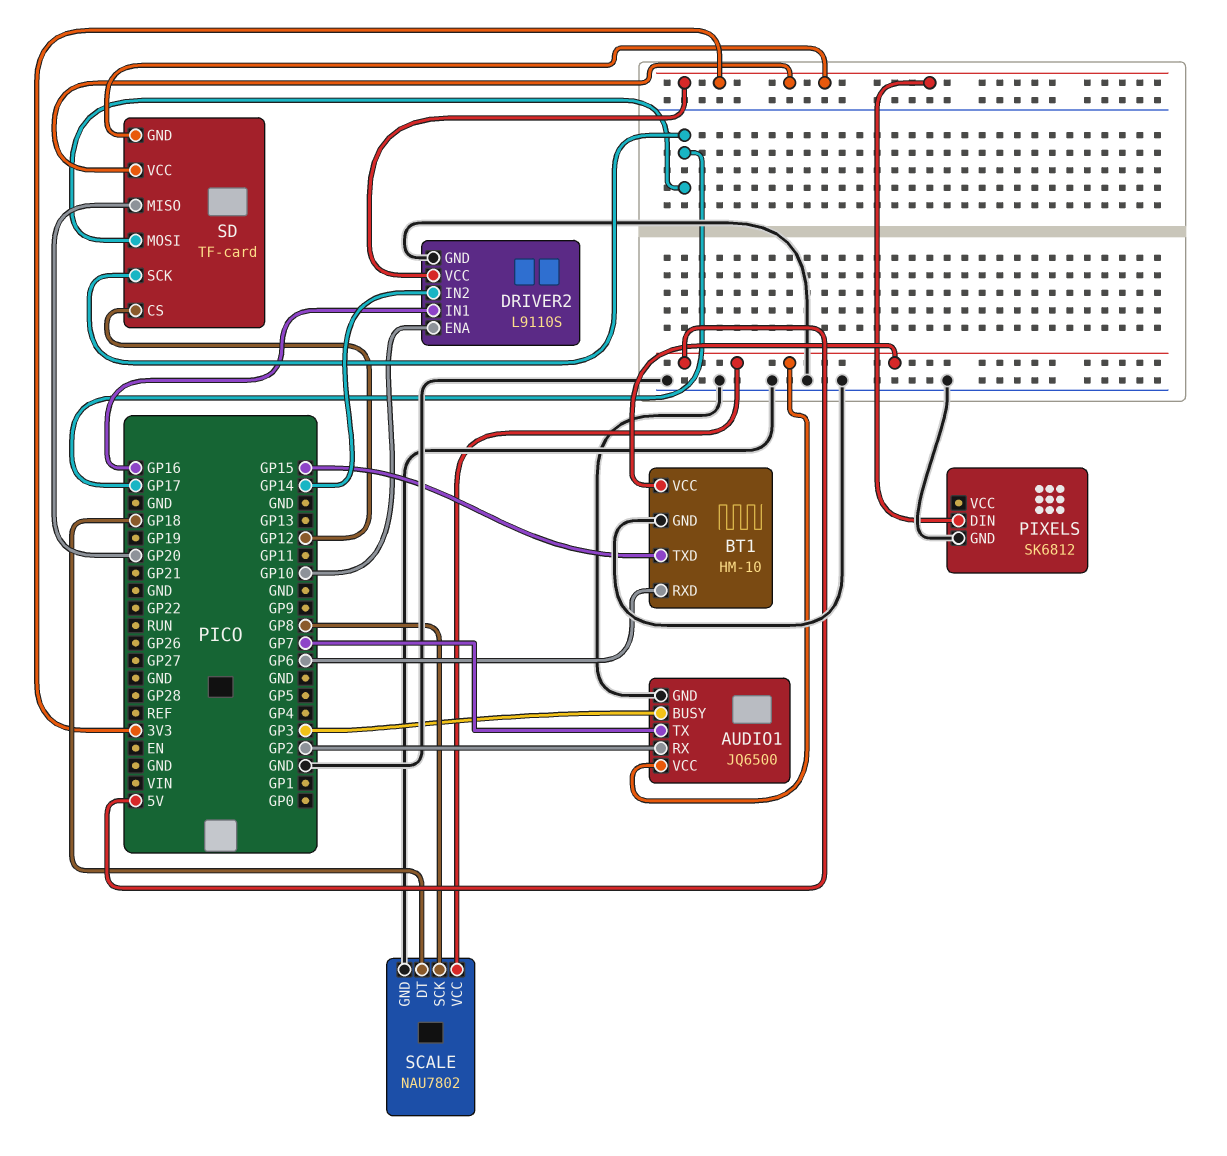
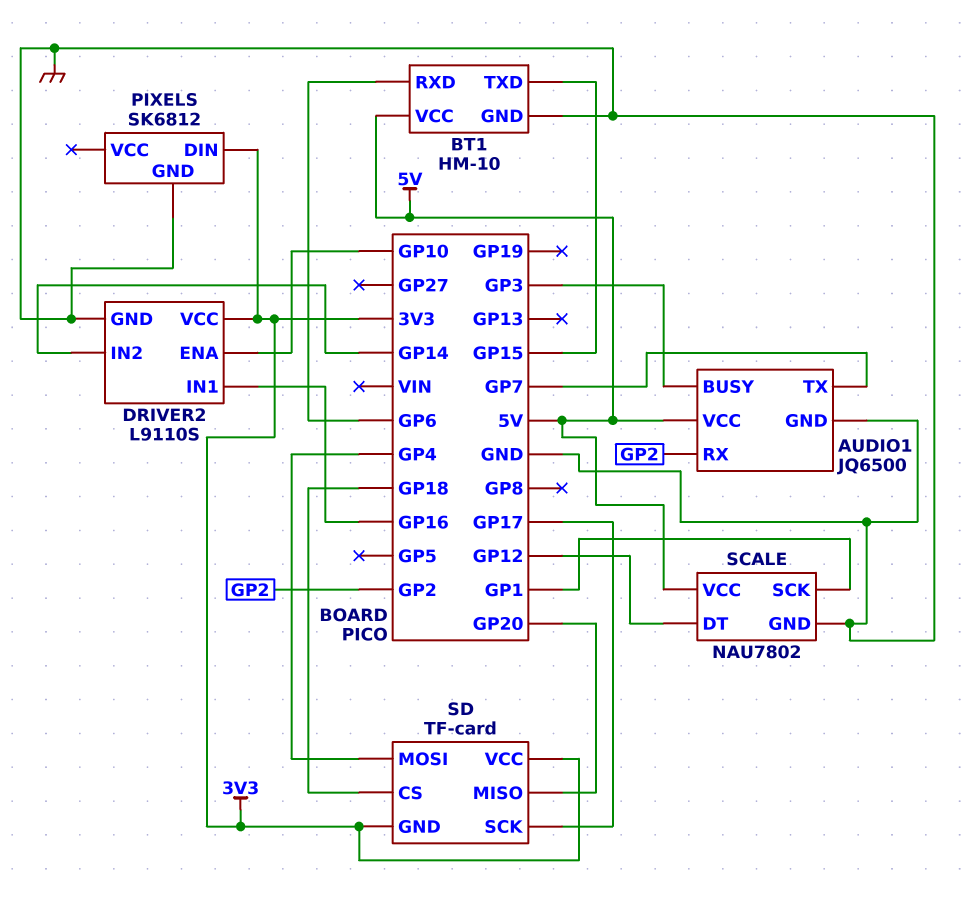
SCALE pin DT: GP18 -> GP12
SCALE pin SCK: GP8 -> GP1
SD pin CS: GP12 -> GP18
SD pin MOSI: GP17 -> GP4

